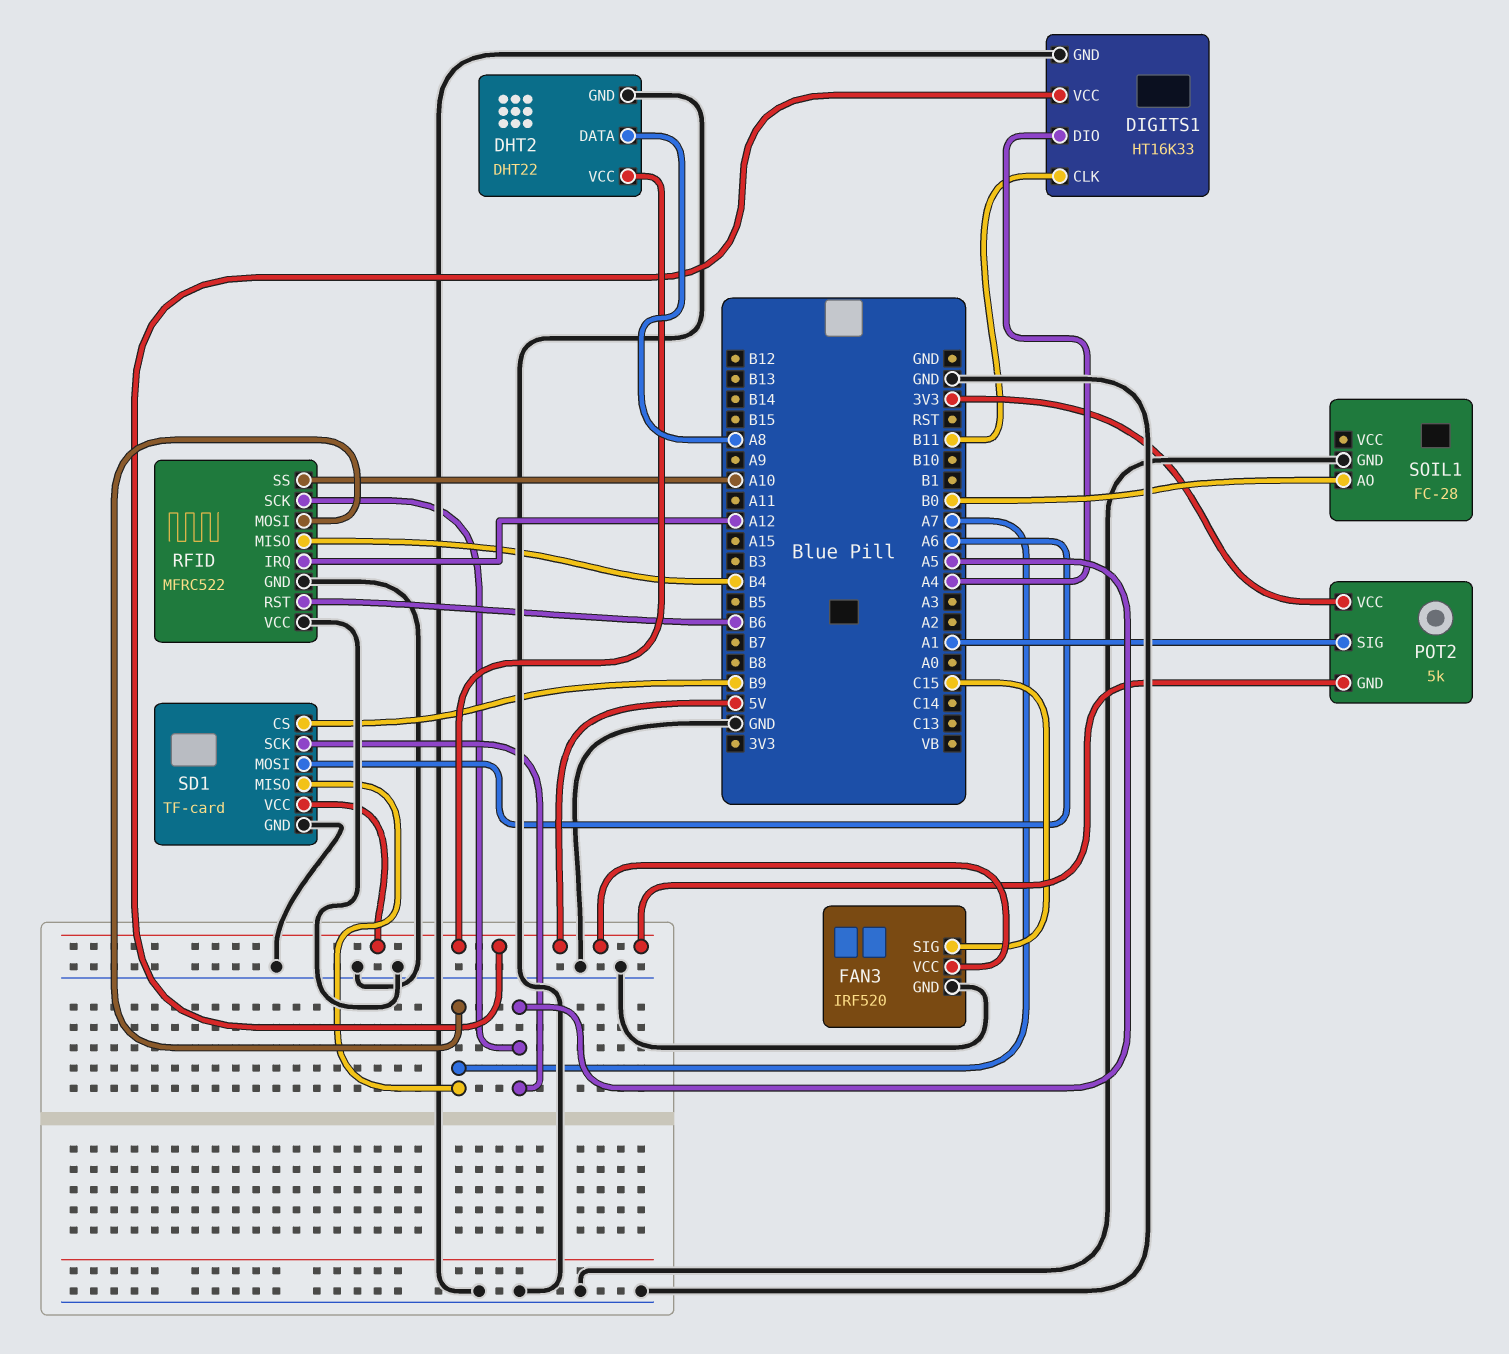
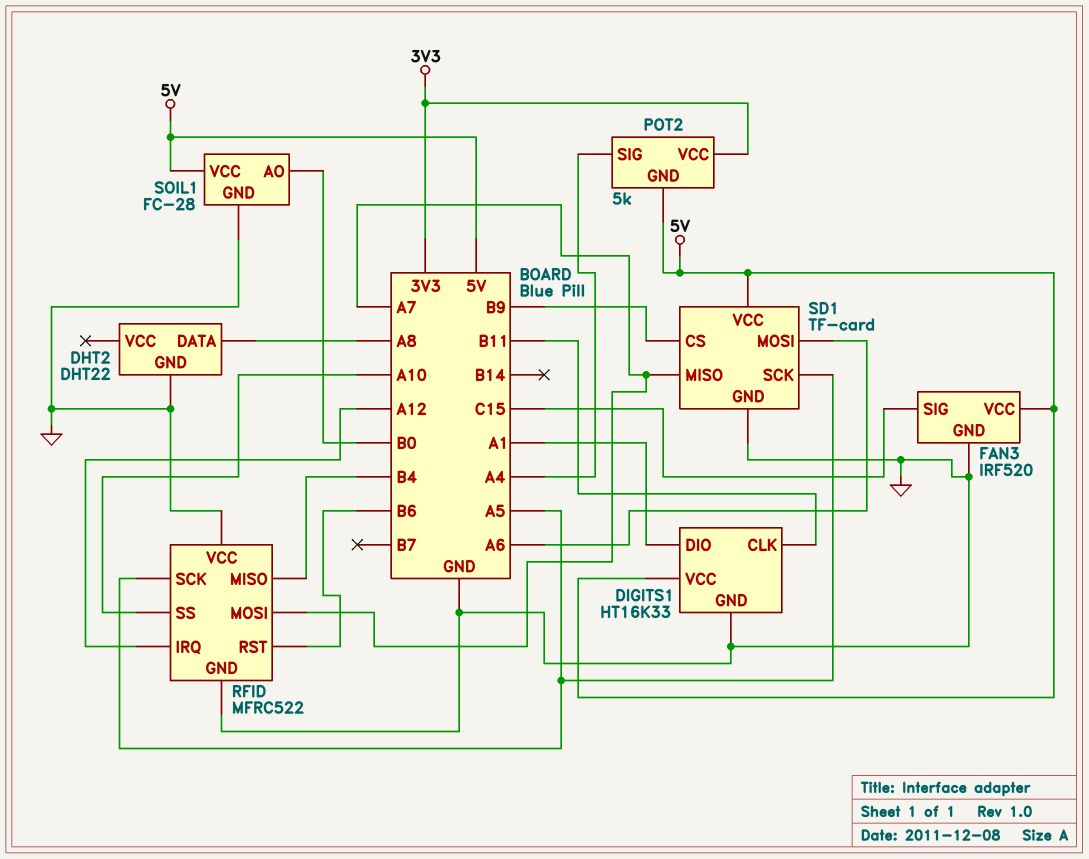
DHT2 pin VCC: 5V -> none
DIGITS1 pin DIO: A4 -> A1
POT2 pin SIG: A1 -> A4
SOIL1 pin VCC: none -> 5V

